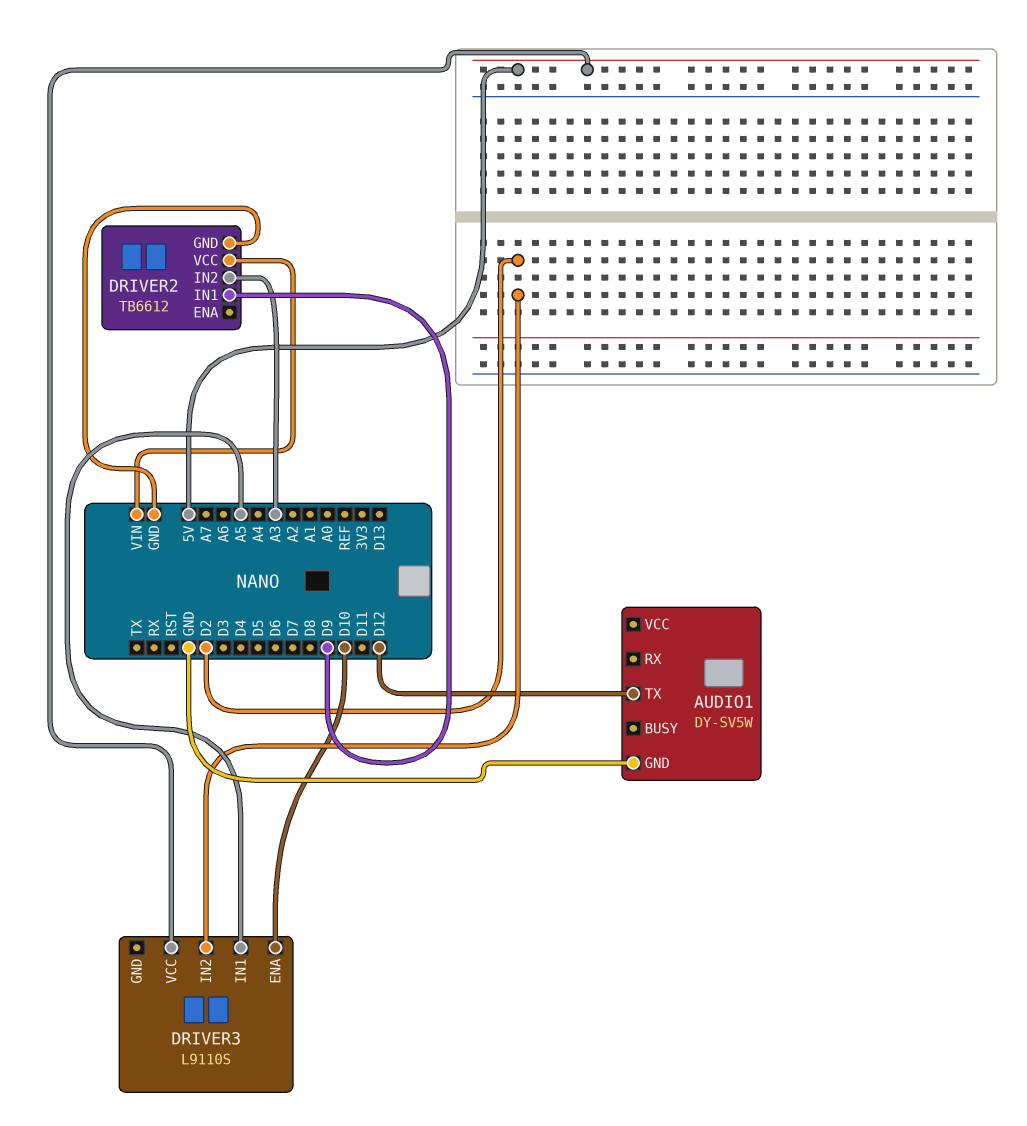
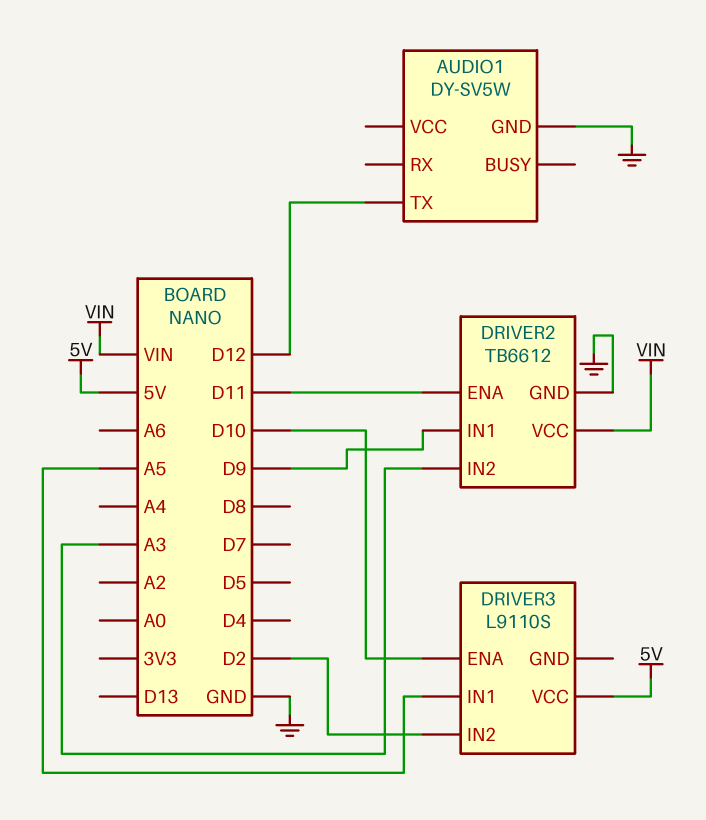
DRIVER2 pin ENA: none -> D11

